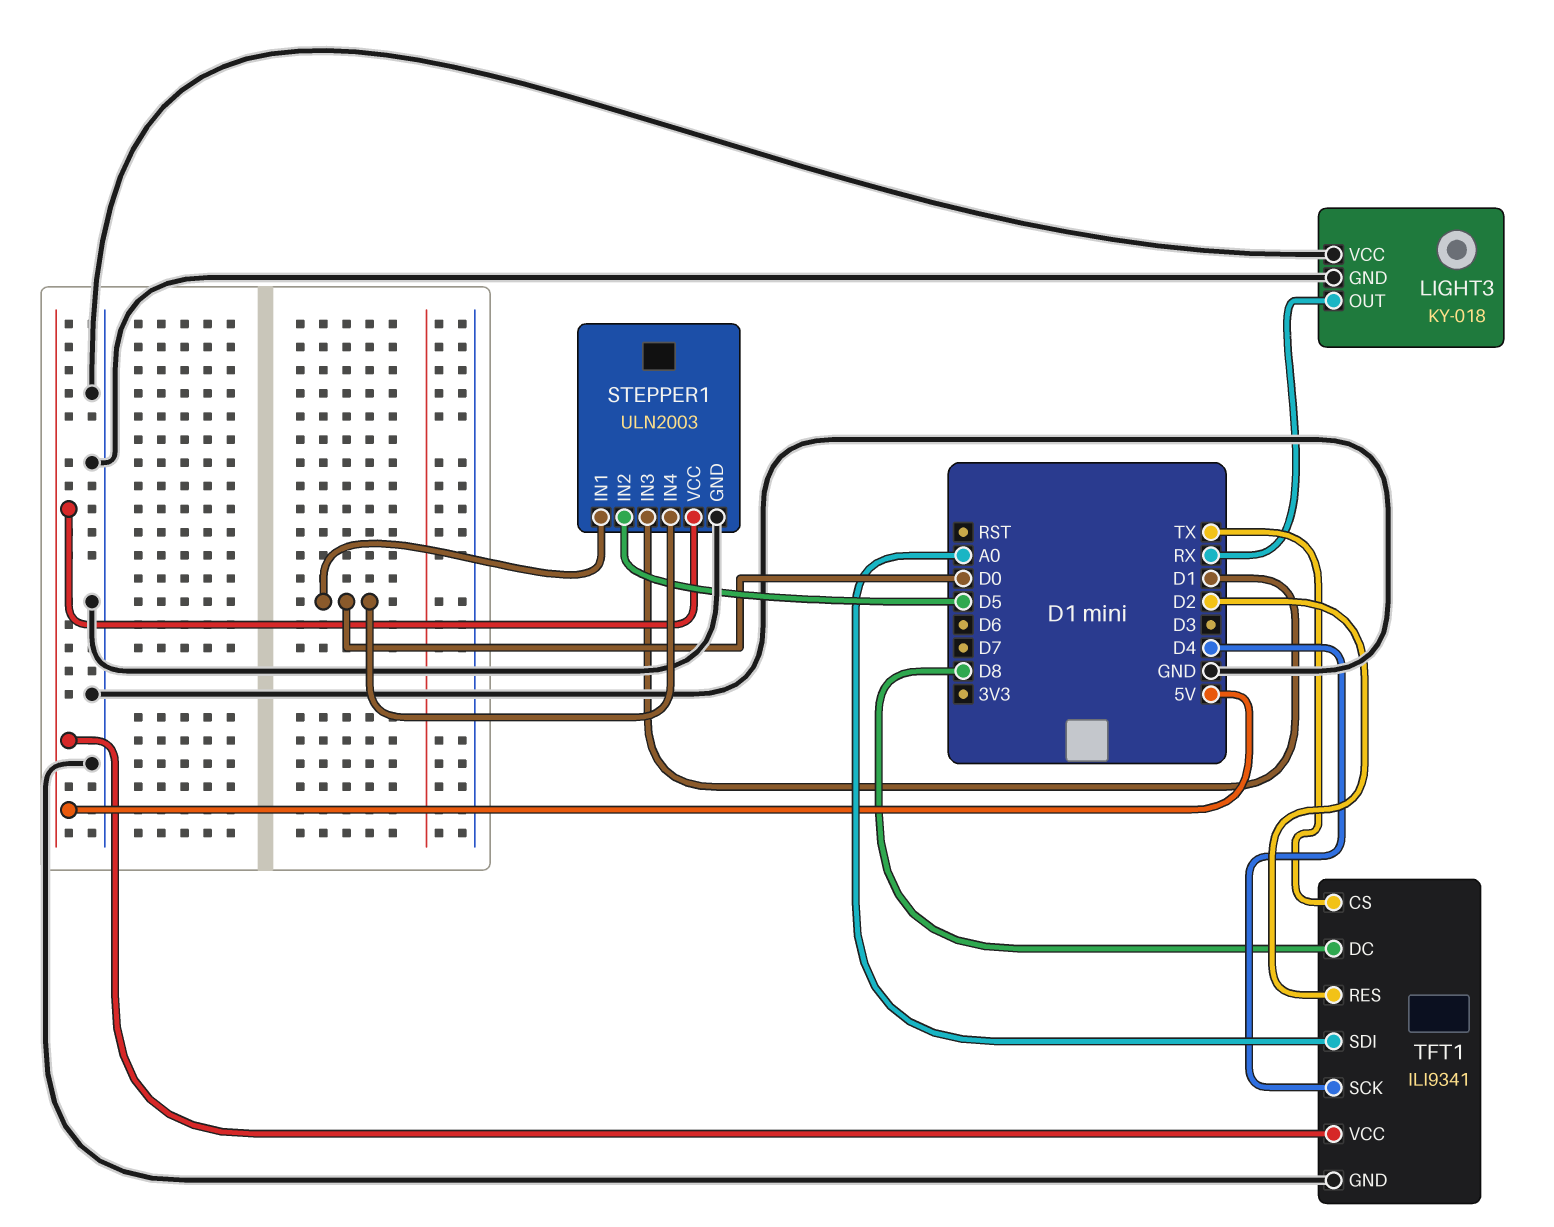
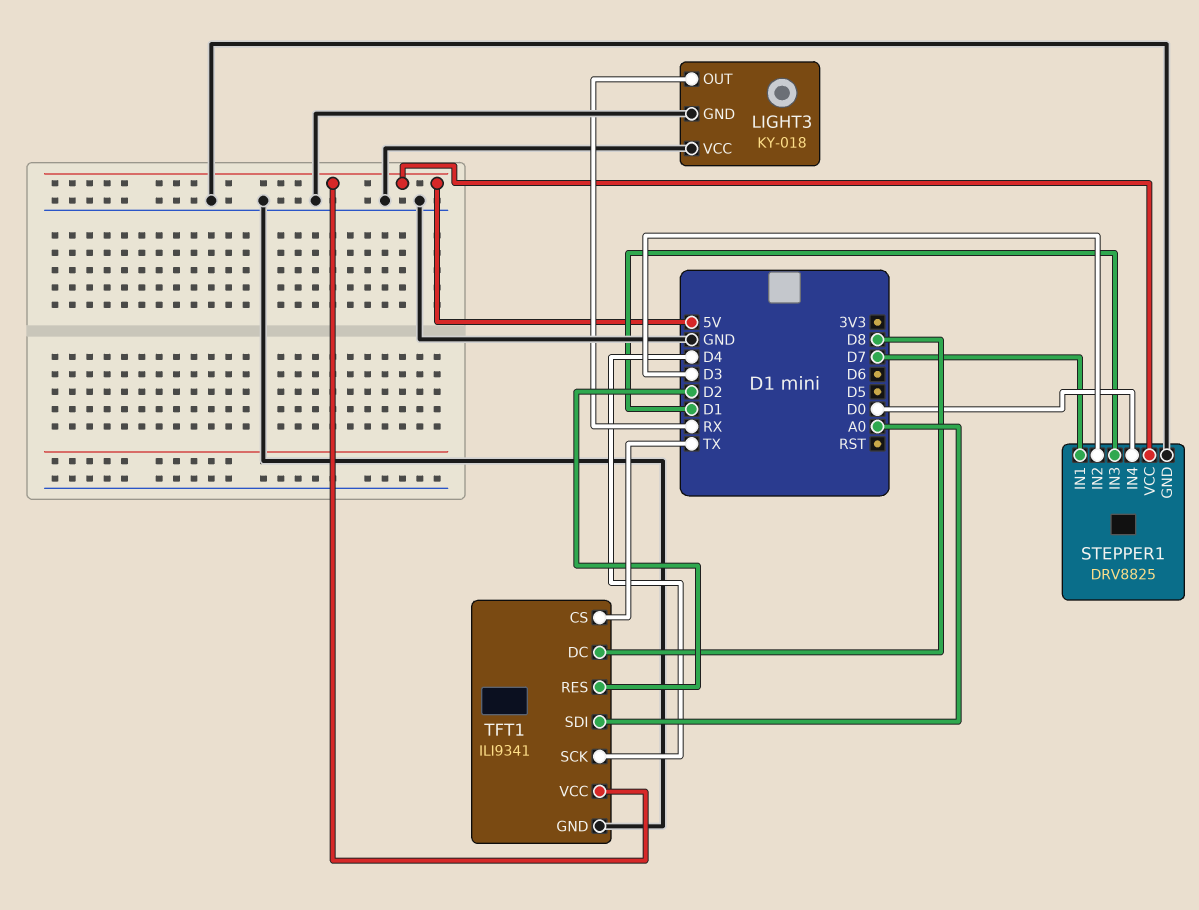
STEPPER1: ULN2003 -> DRV8825
STEPPER1 pin IN1: D0 -> D7
STEPPER1 pin IN2: D5 -> D3

